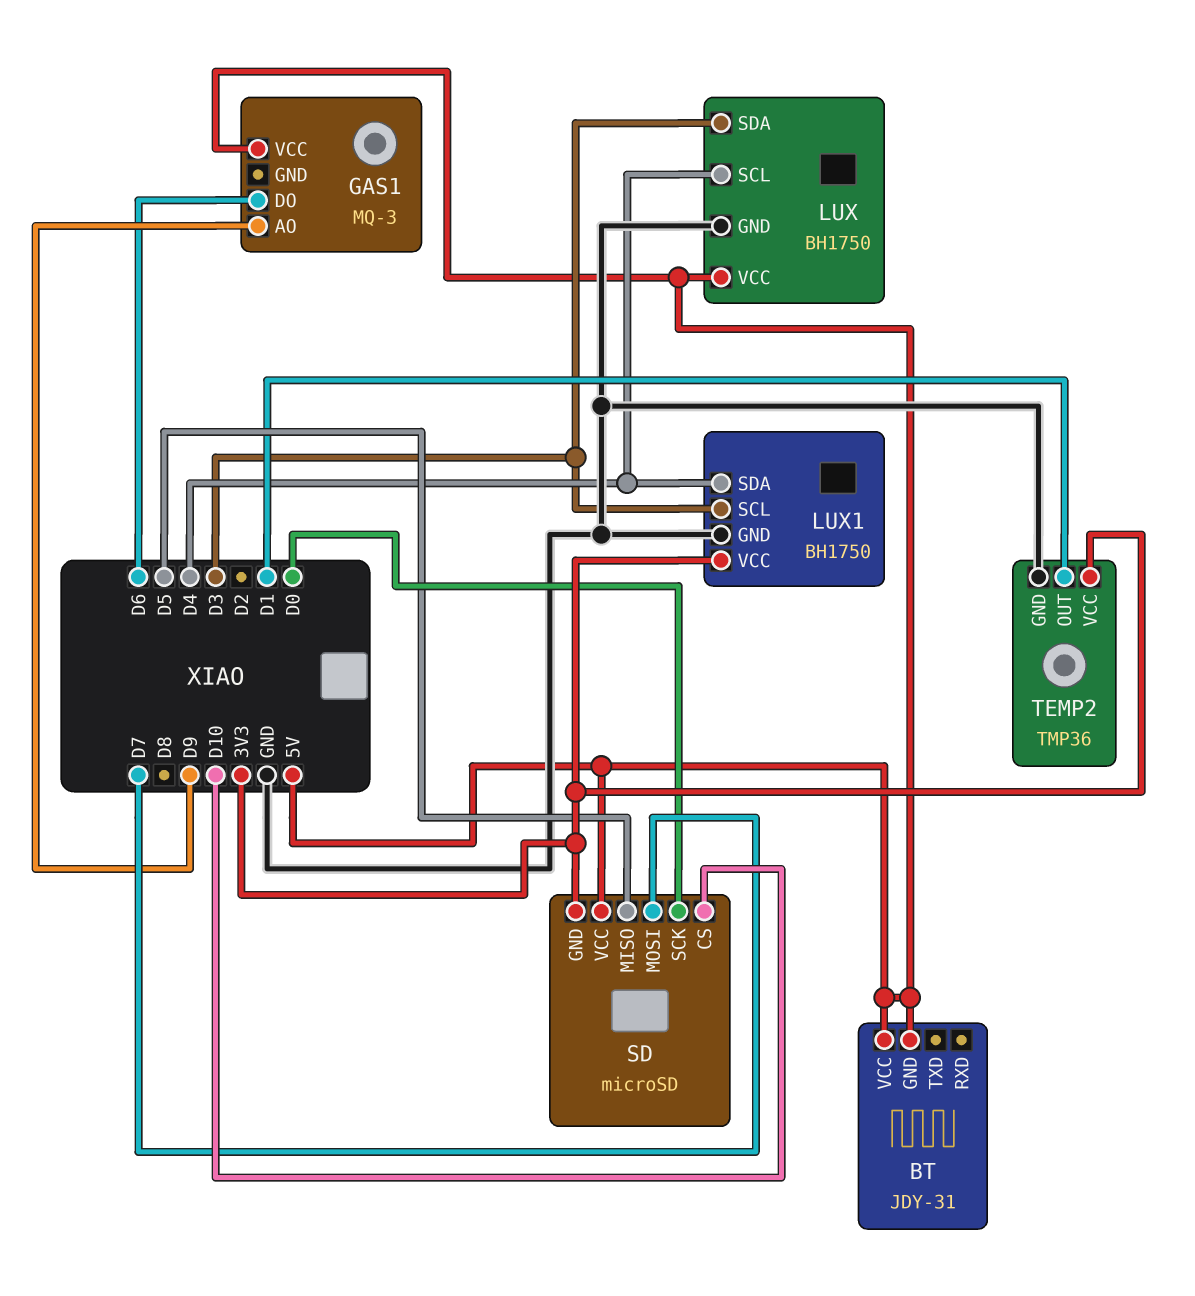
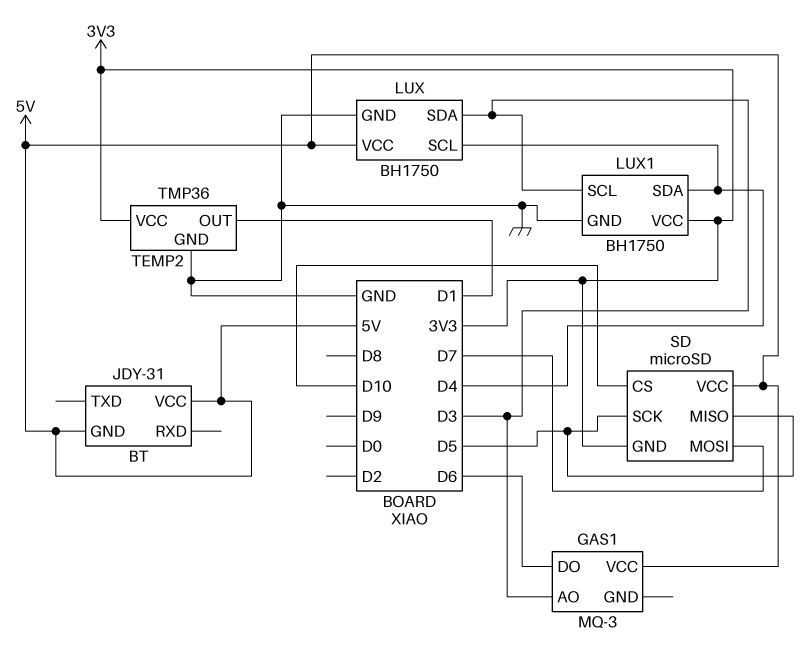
GAS1 pin AO: D9 -> D3
SD pin SCK: D0 -> D5

